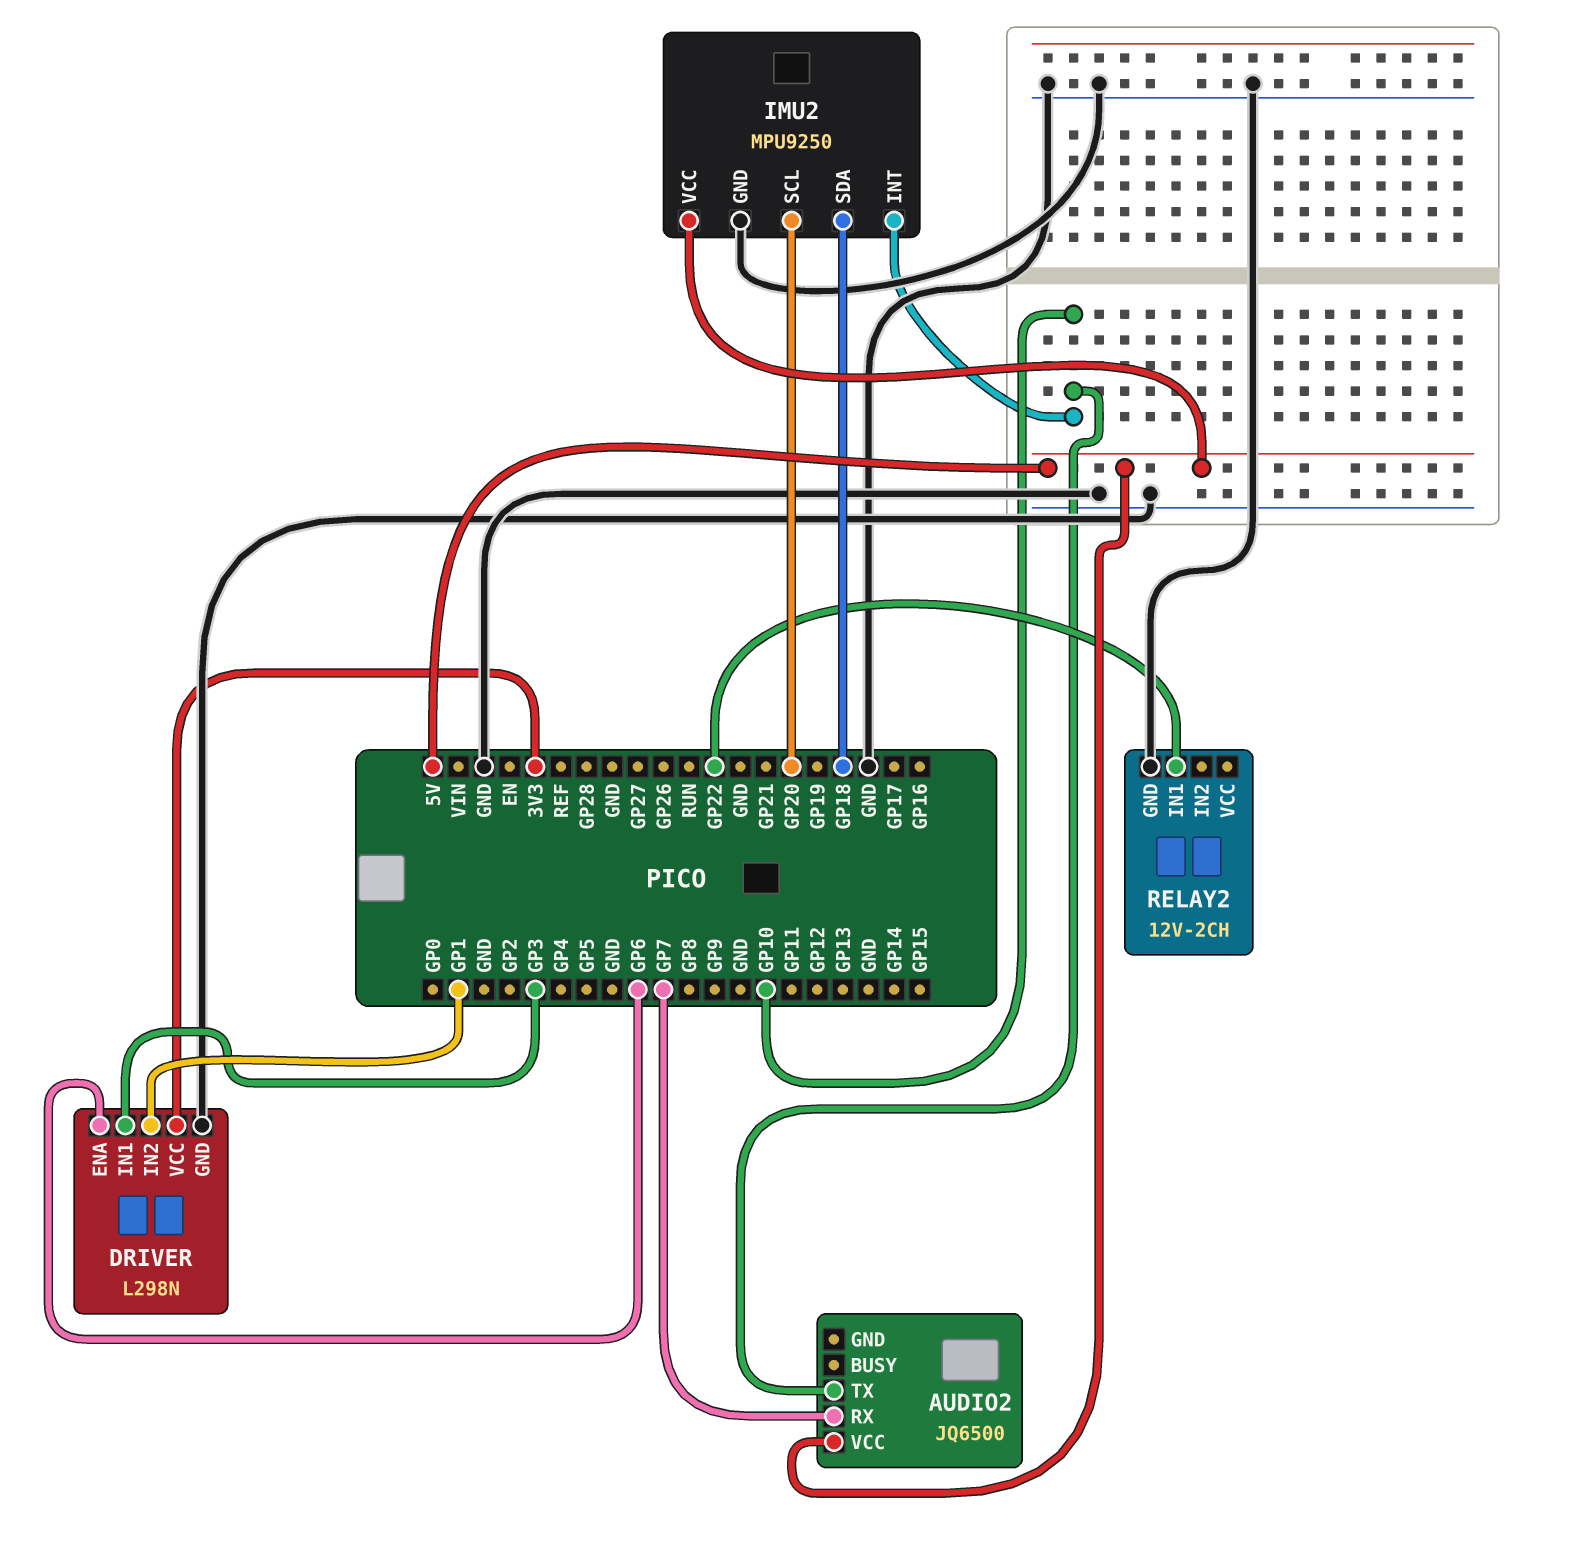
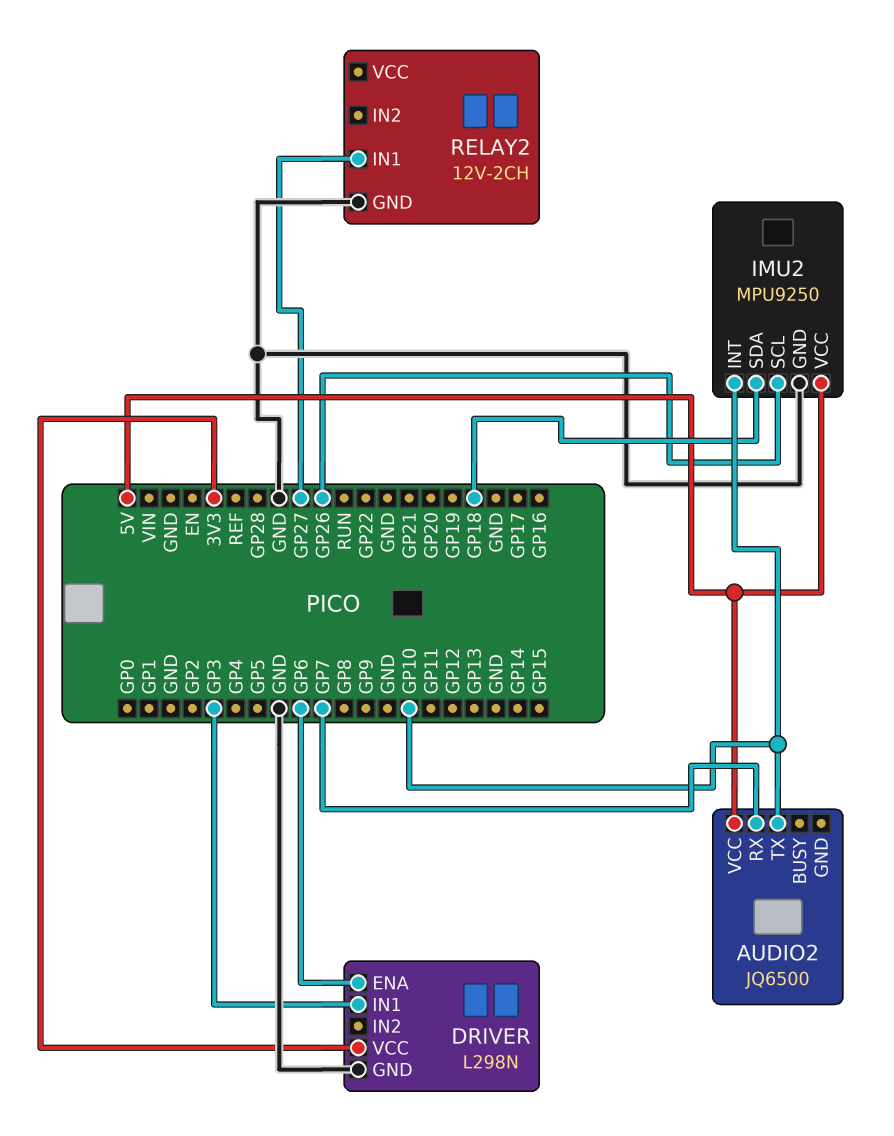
DRIVER pin IN2: GP1 -> none
IMU2 pin SCL: GP20 -> GP26
RELAY2 pin IN1: GP22 -> GP27

